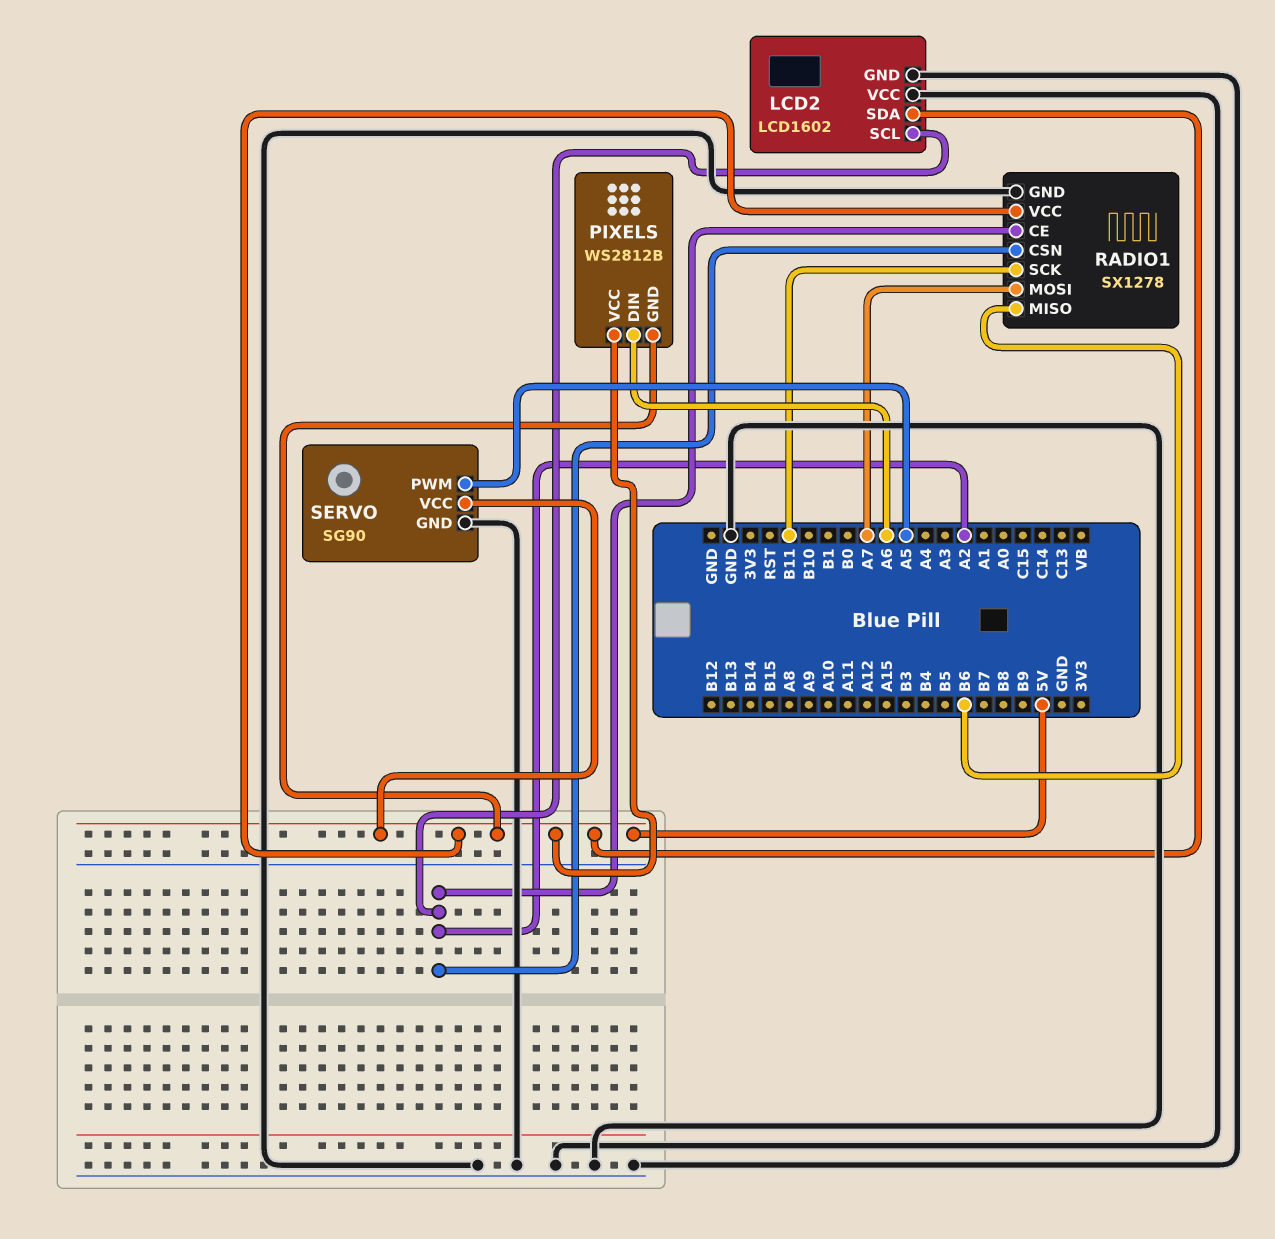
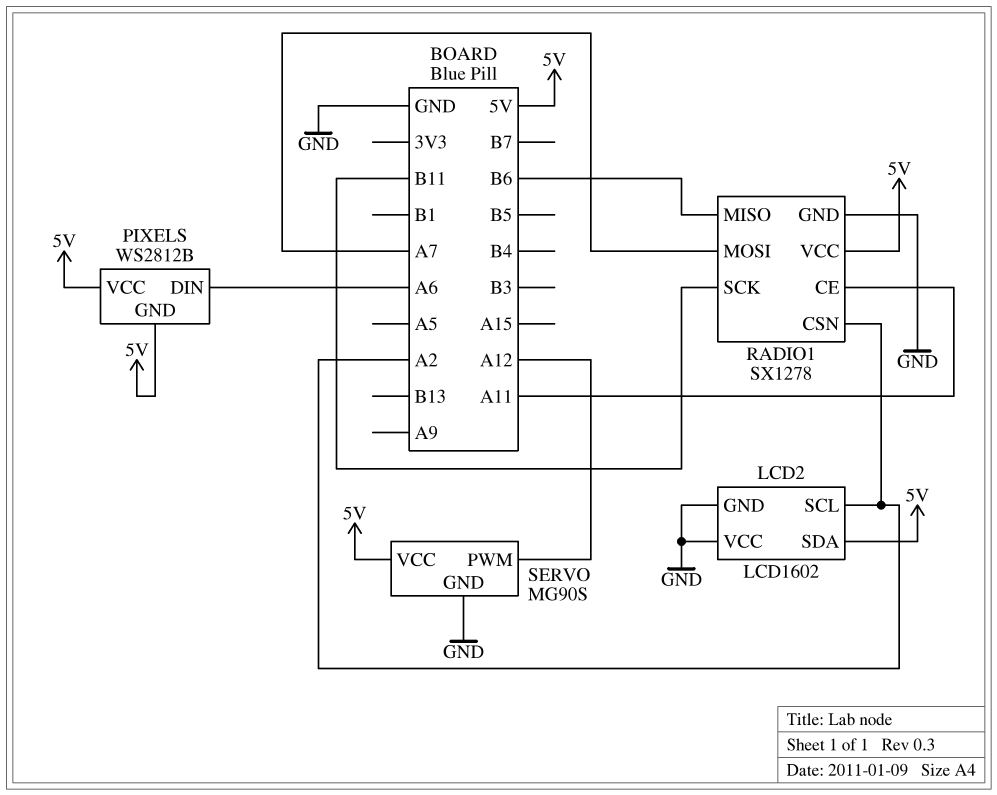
RADIO1 pin CE: A2 -> A11
SERVO: SG90 -> MG90S
SERVO pin PWM: A5 -> A12

